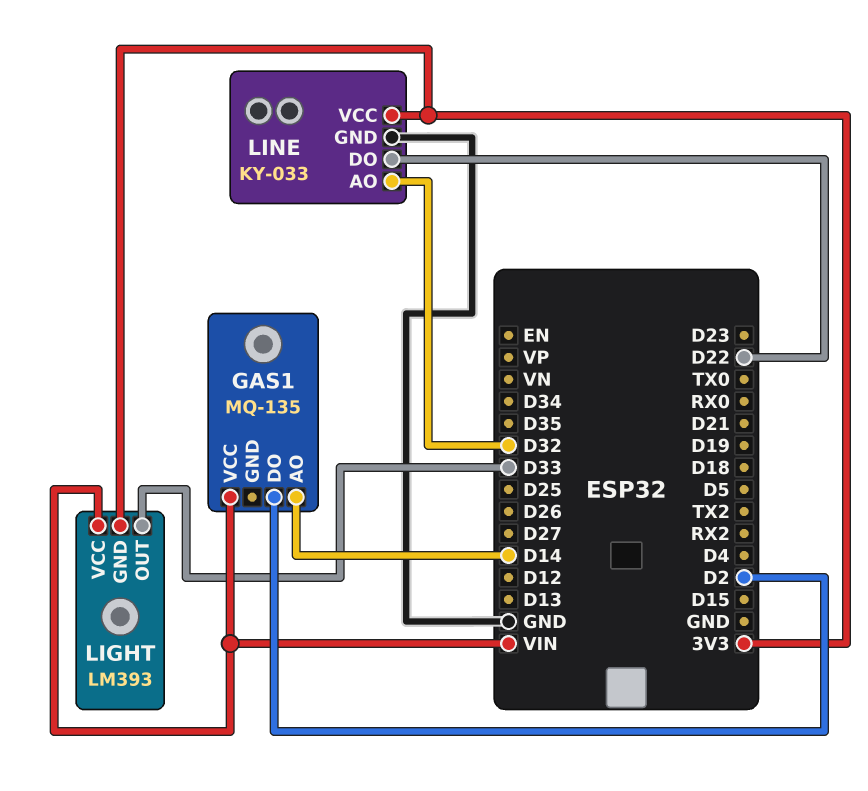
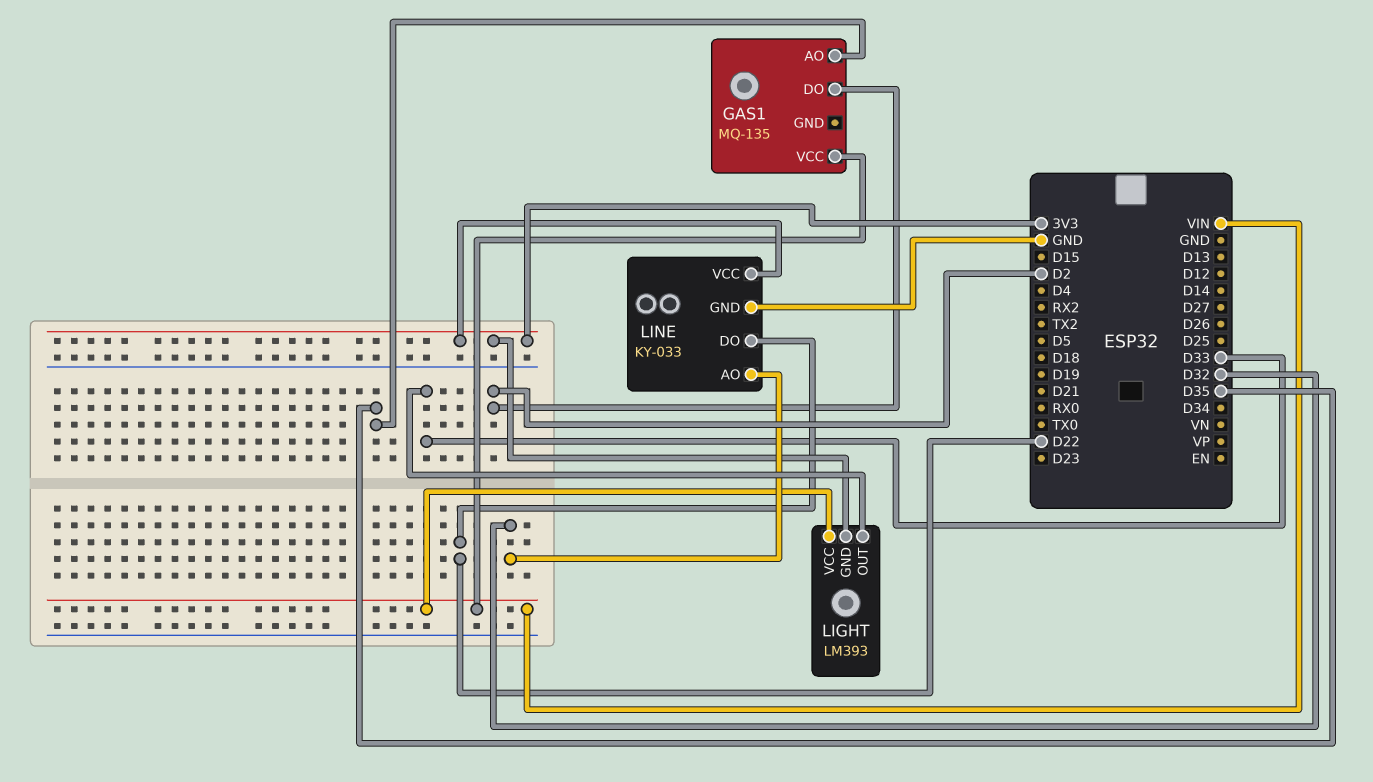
GAS1 pin AO: D14 -> D35

